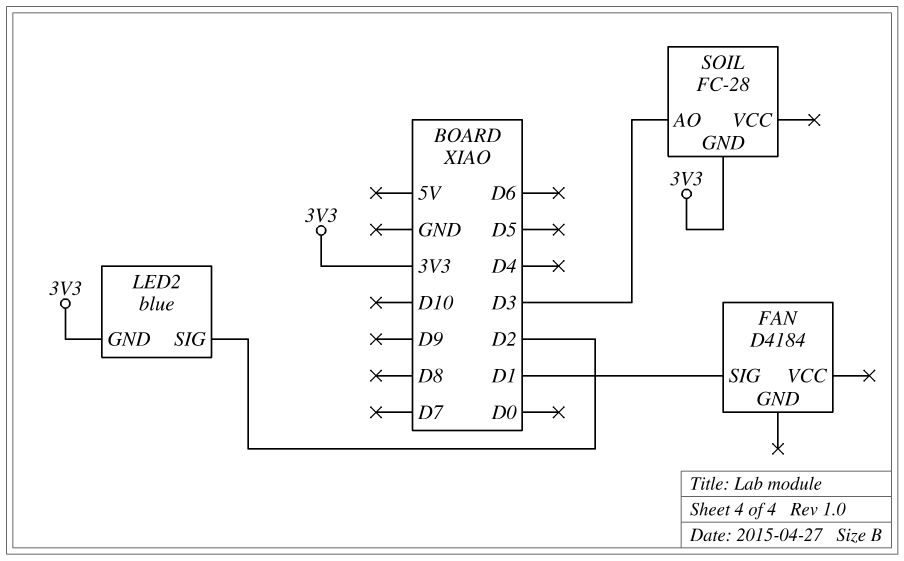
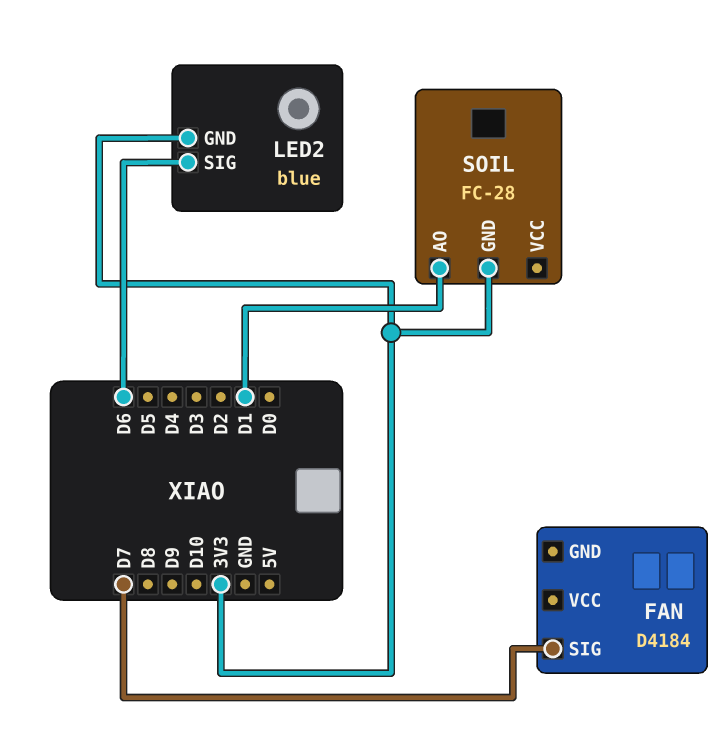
FAN pin SIG: D1 -> D7
LED2 pin SIG: D2 -> D6
SOIL pin AO: D3 -> D1

